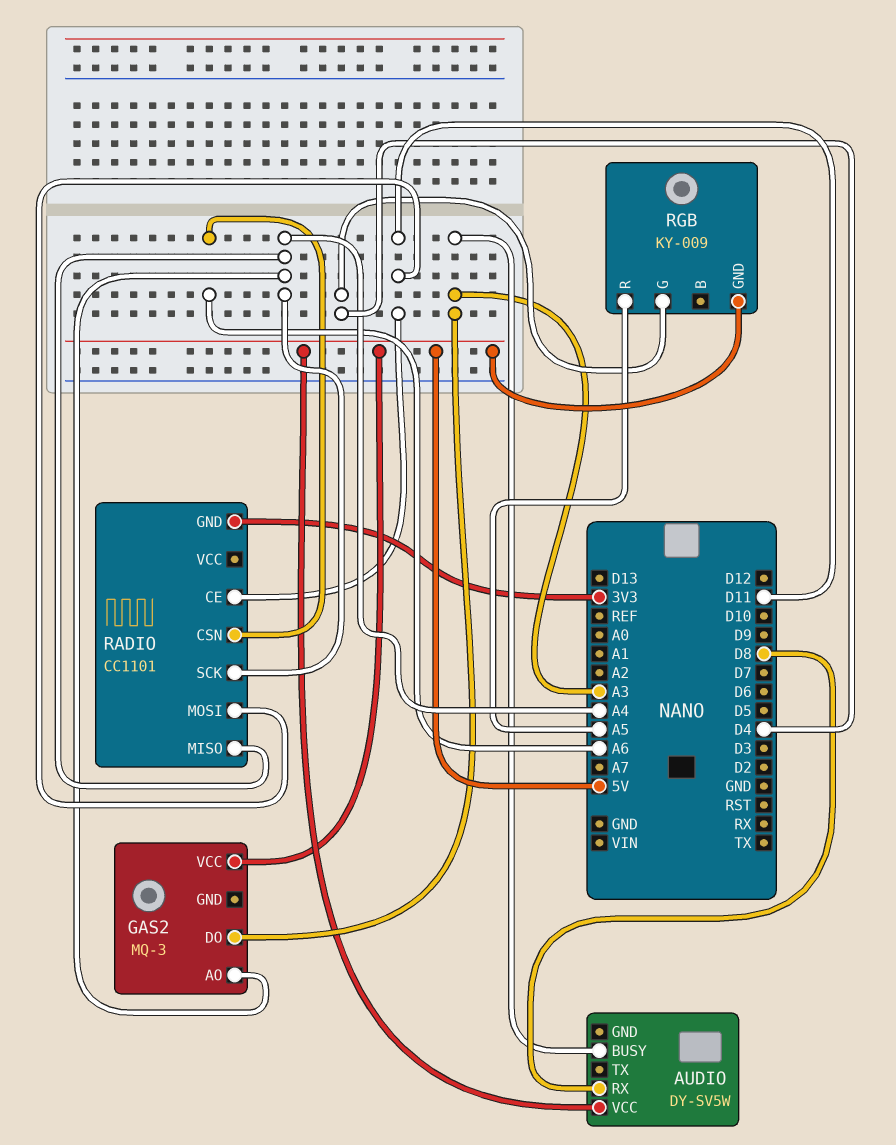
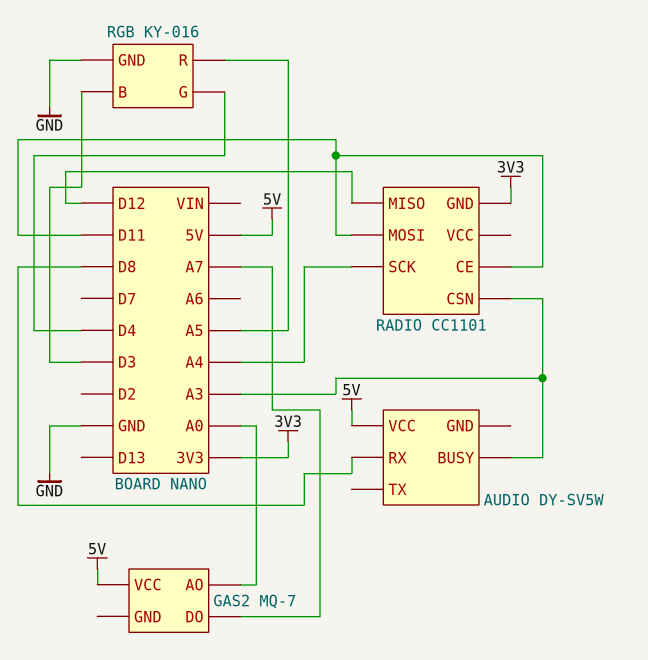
GAS2: MQ-3 -> MQ-7
GAS2 pin AO: A4 -> A0
GAS2 pin DO: A3 -> A7
RADIO pin CSN: A6 -> A3
RADIO pin MISO: A4 -> D12
RGB: KY-009 -> KY-016
RGB pin B: none -> D3
RGB pin GND: 5V -> GND

